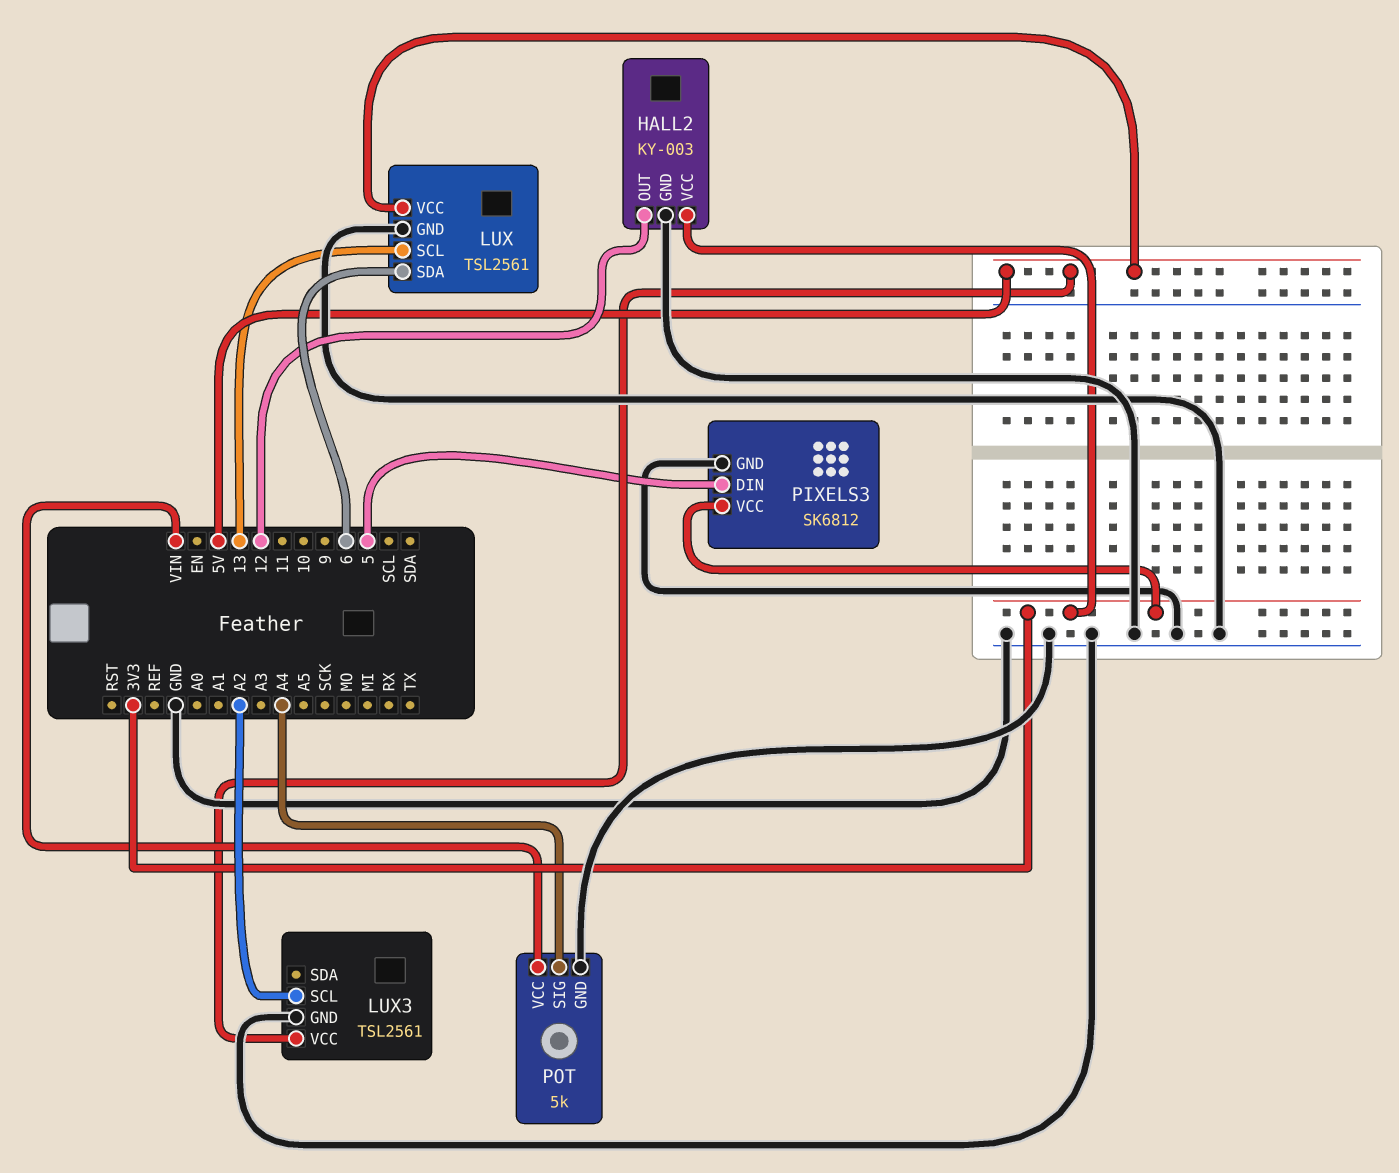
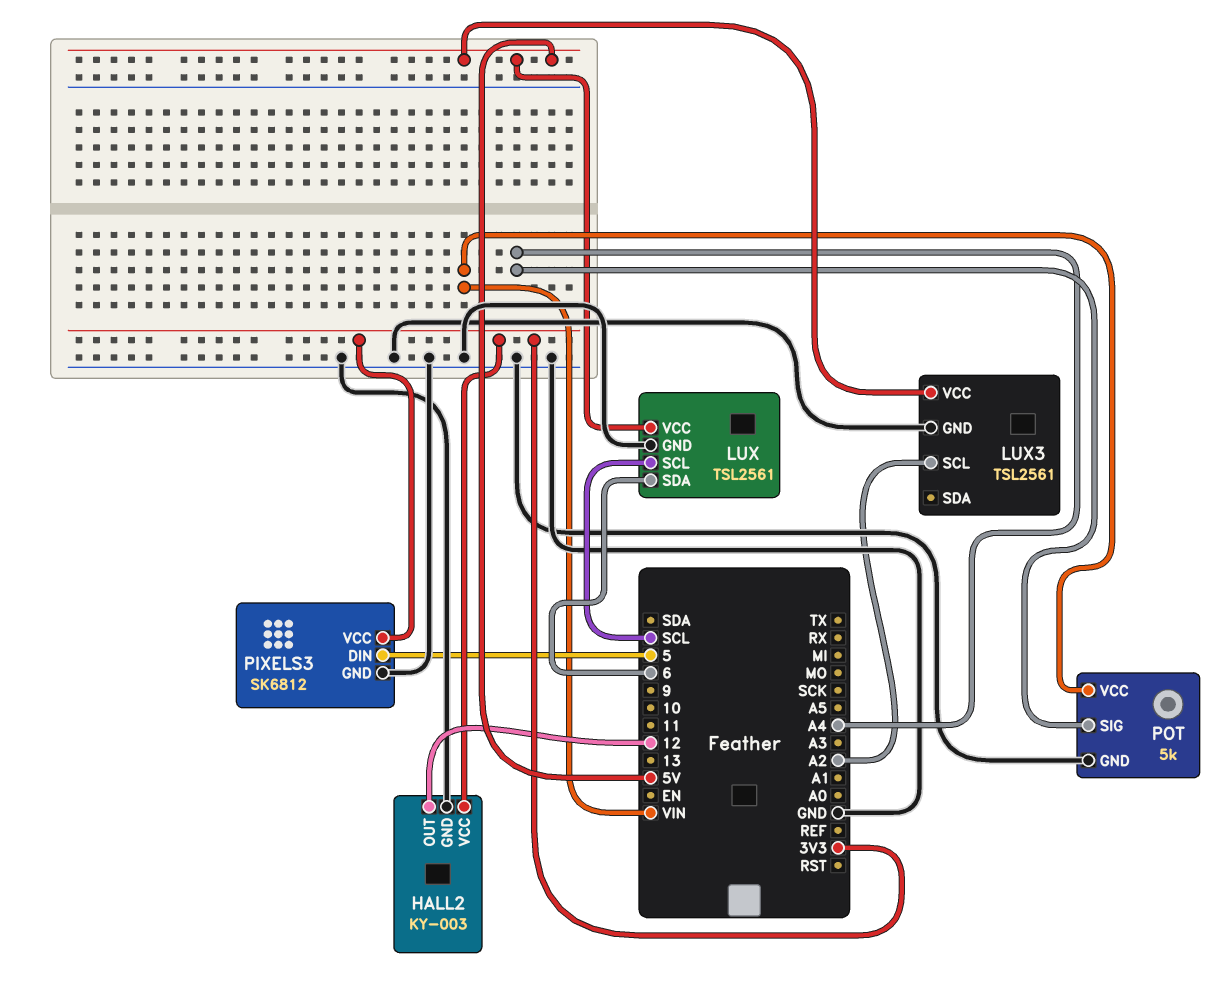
LUX pin SCL: 13 -> SCL

